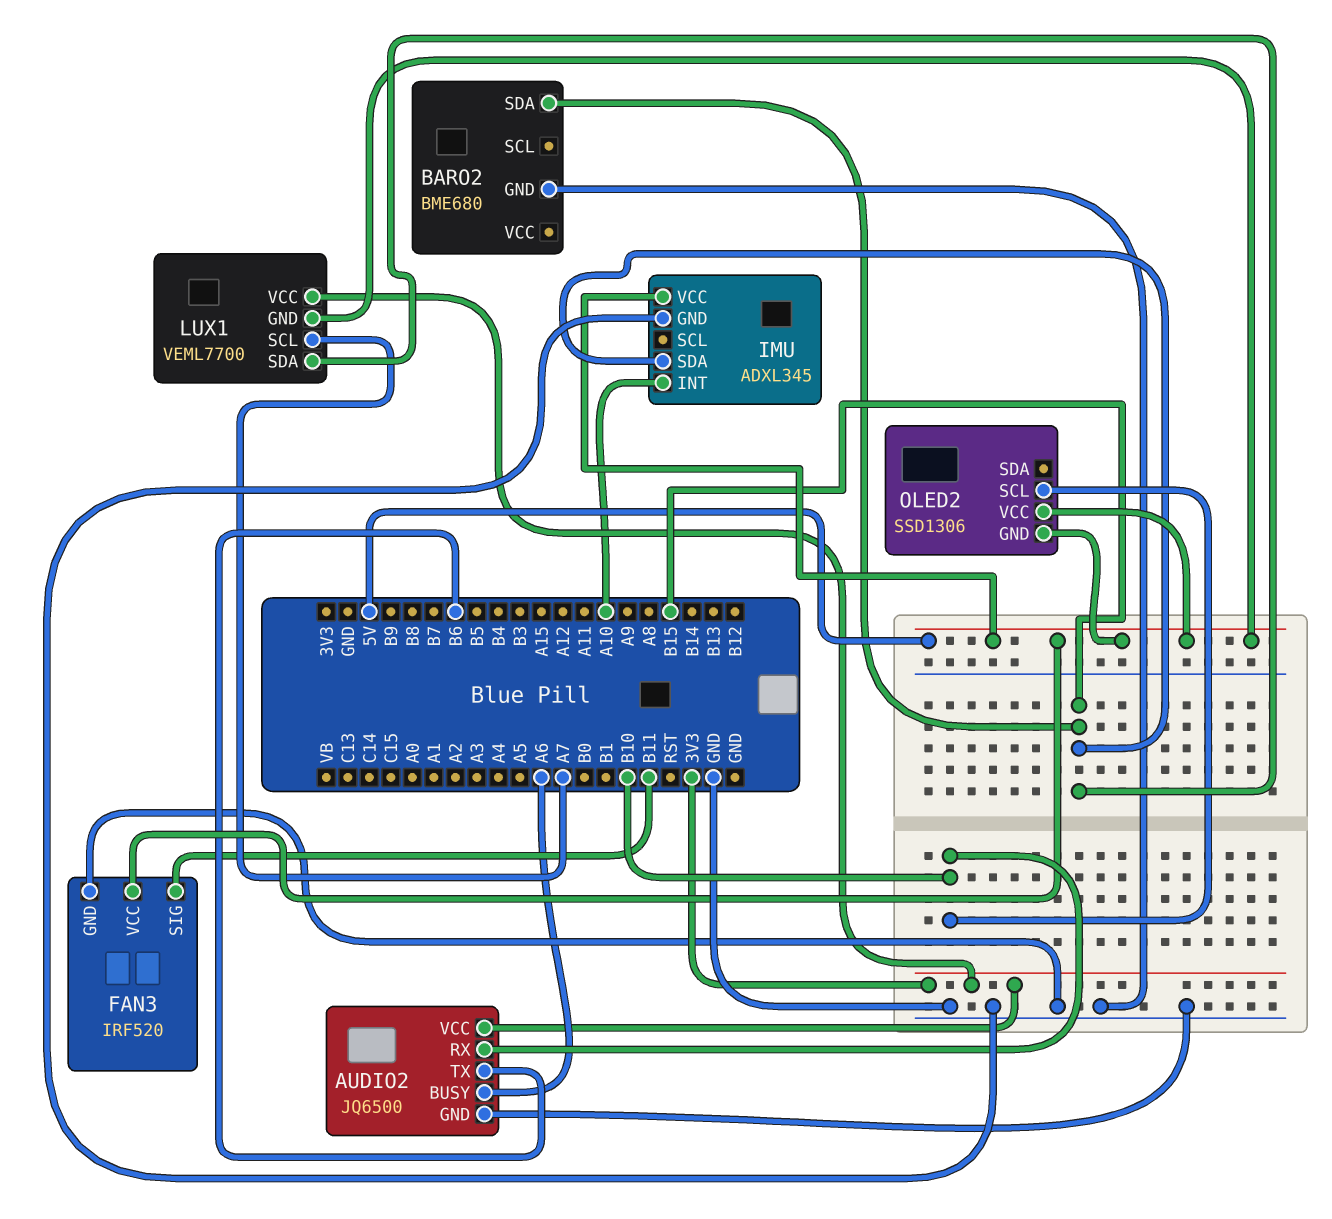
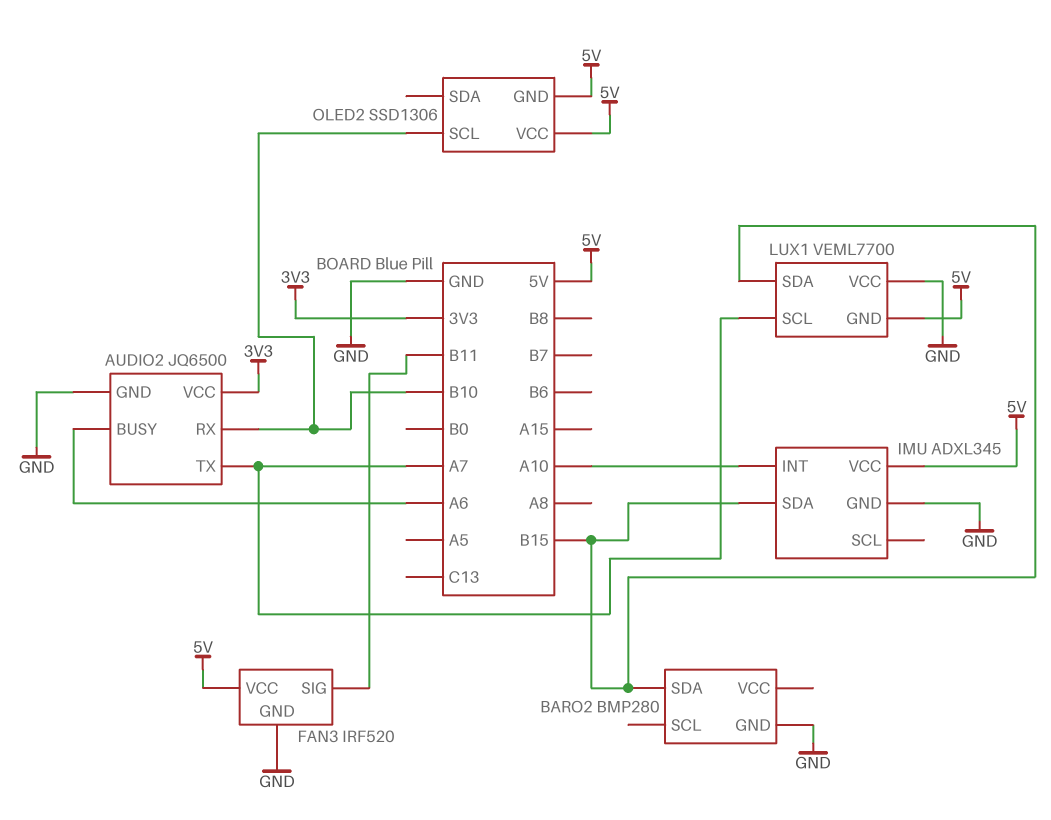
AUDIO2 pin TX: B6 -> A7
BARO2: BME680 -> BMP280
LUX1 pin VCC: 3V3 -> GND

